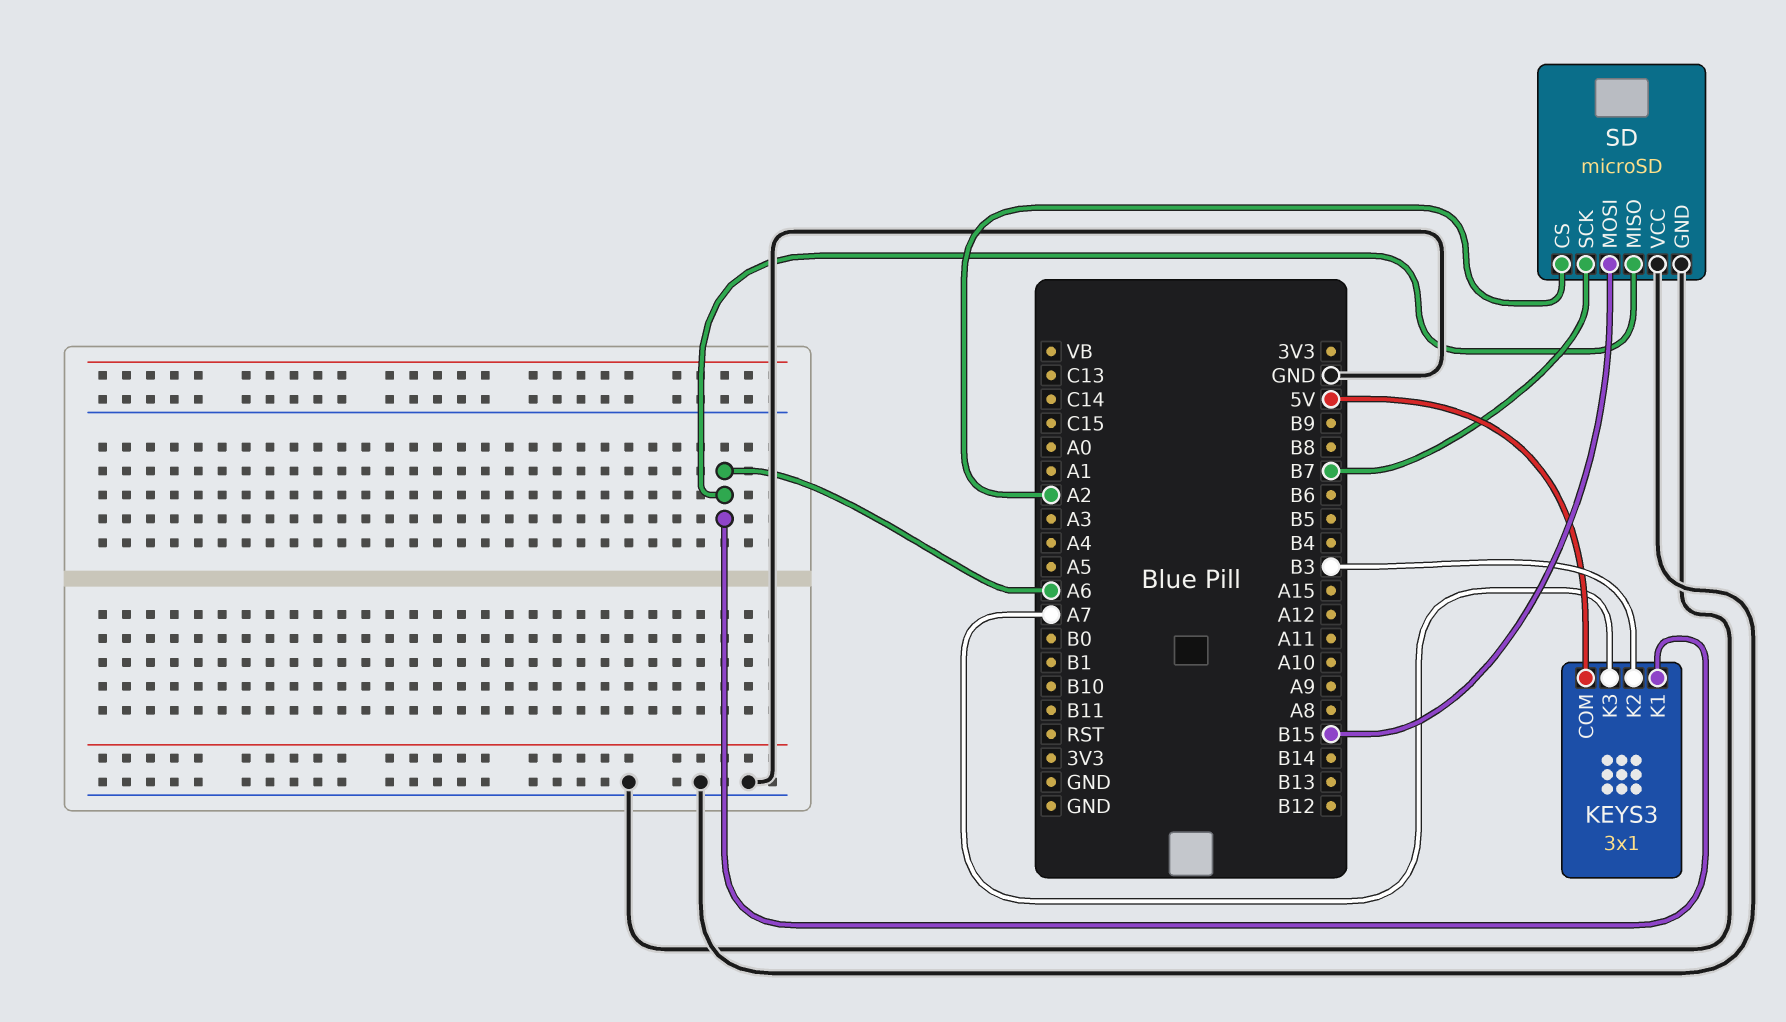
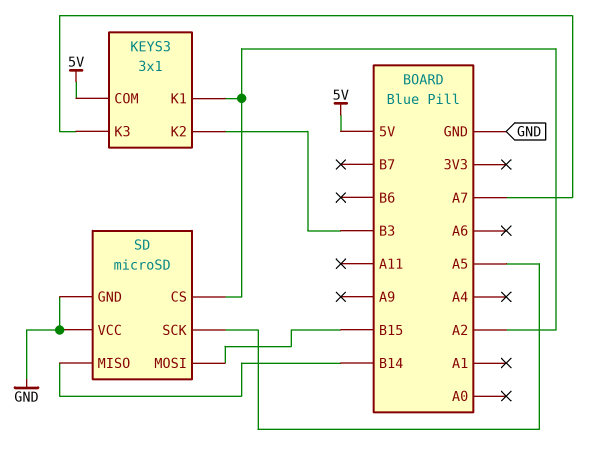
KEYS3 pin K1: A6 -> A2
SD pin MISO: A6 -> B14
SD pin SCK: B7 -> A5

